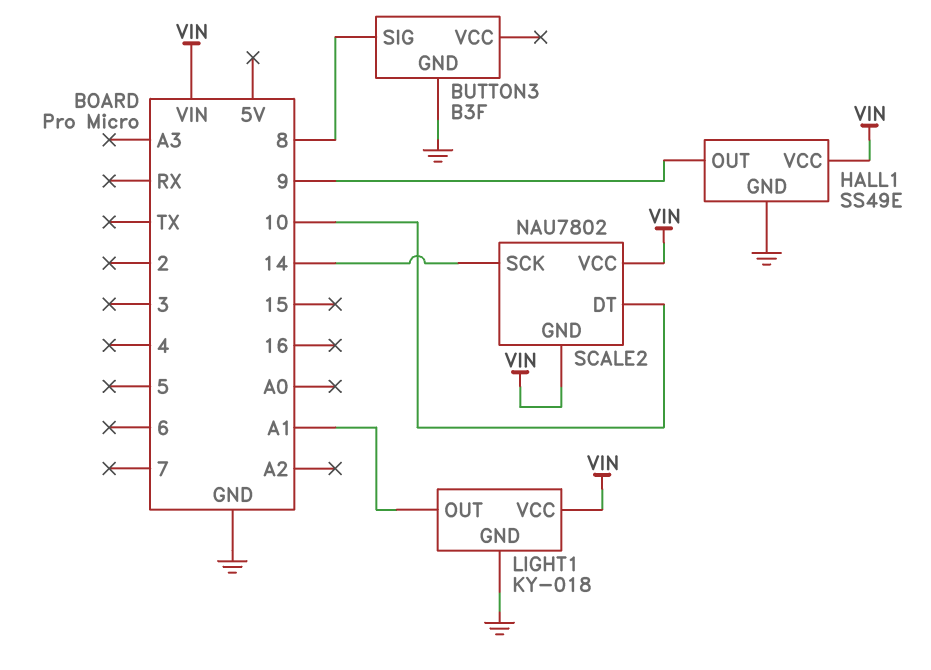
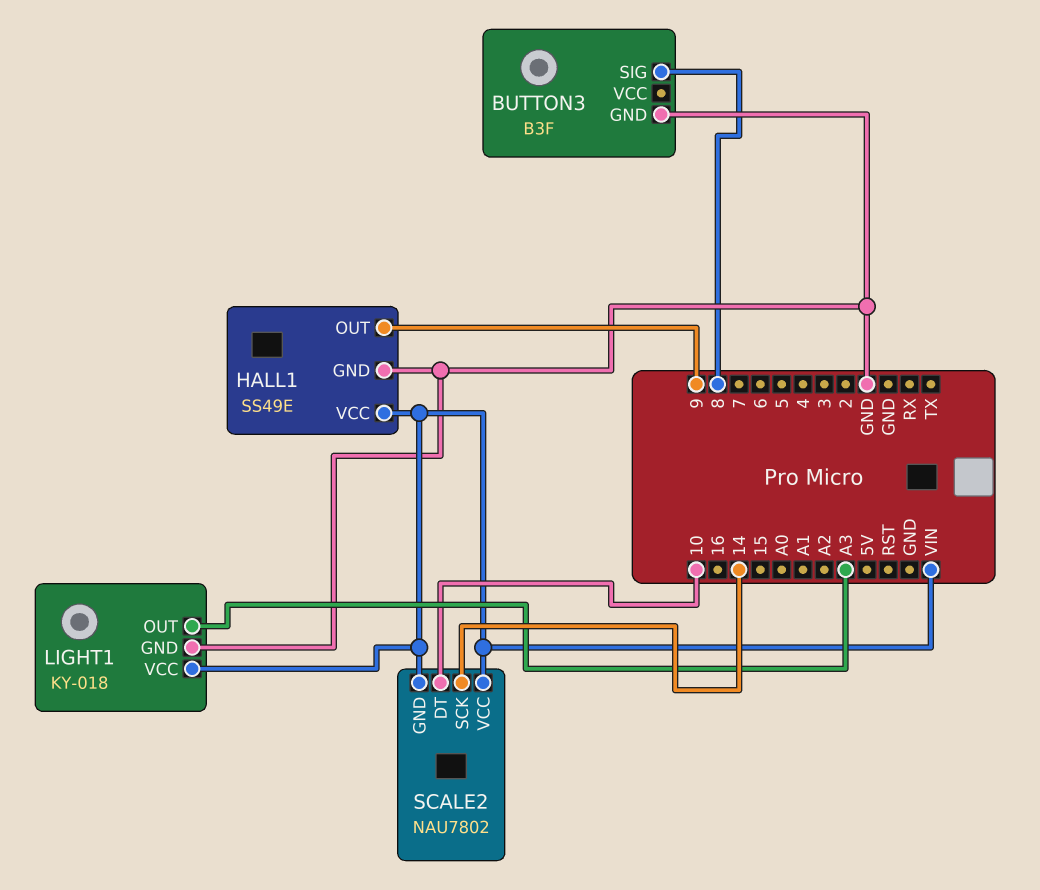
LIGHT1 pin OUT: A1 -> A3

